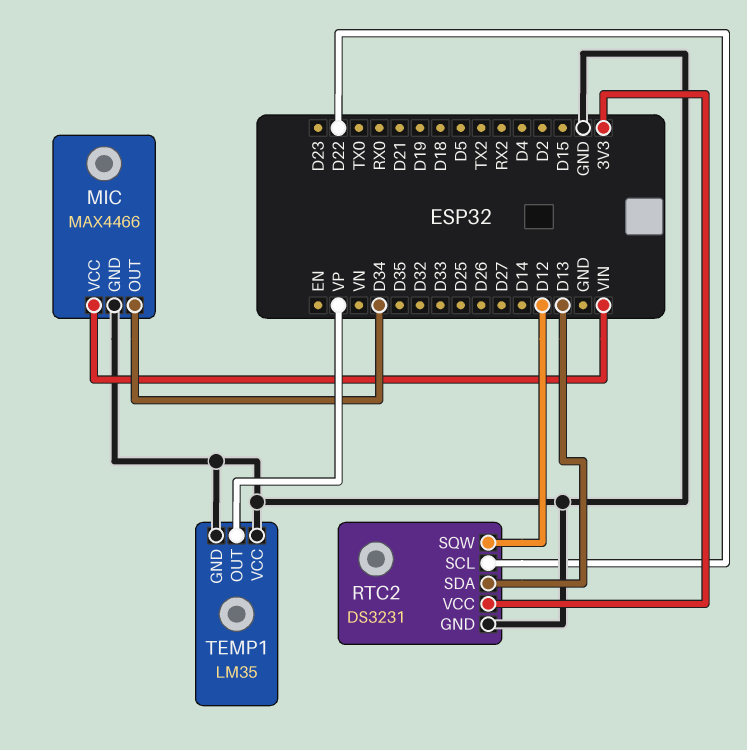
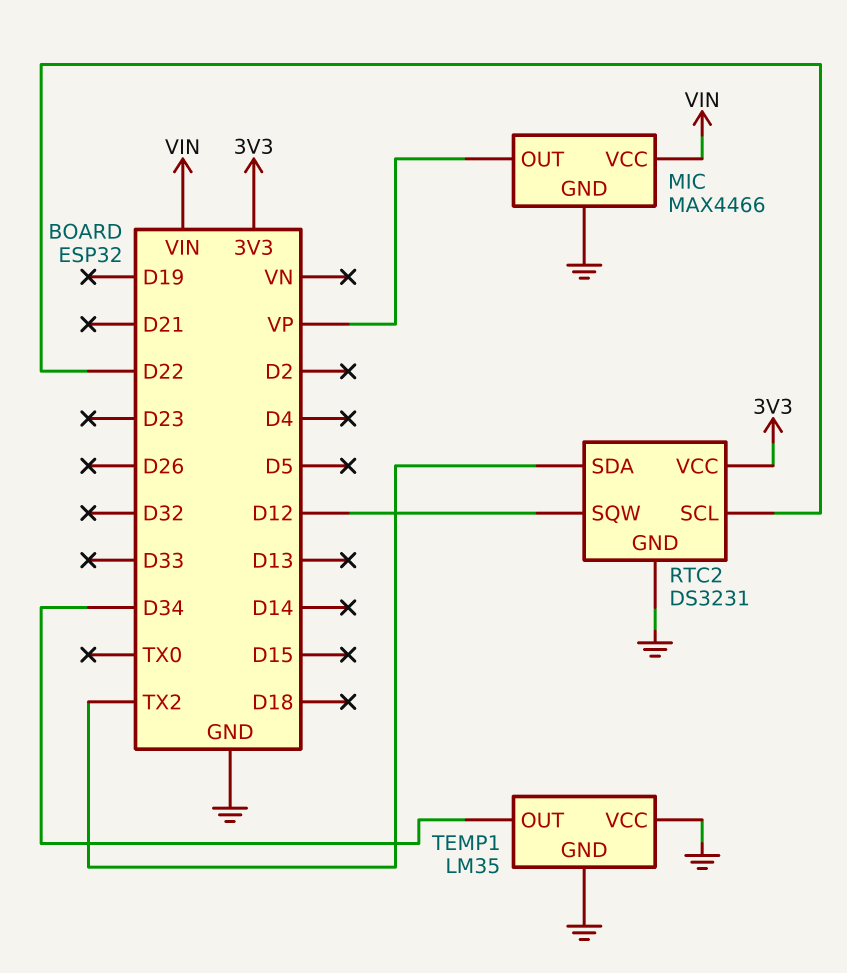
MIC pin OUT: D34 -> VP
RTC2 pin SDA: D13 -> TX2
TEMP1 pin OUT: VP -> D34

